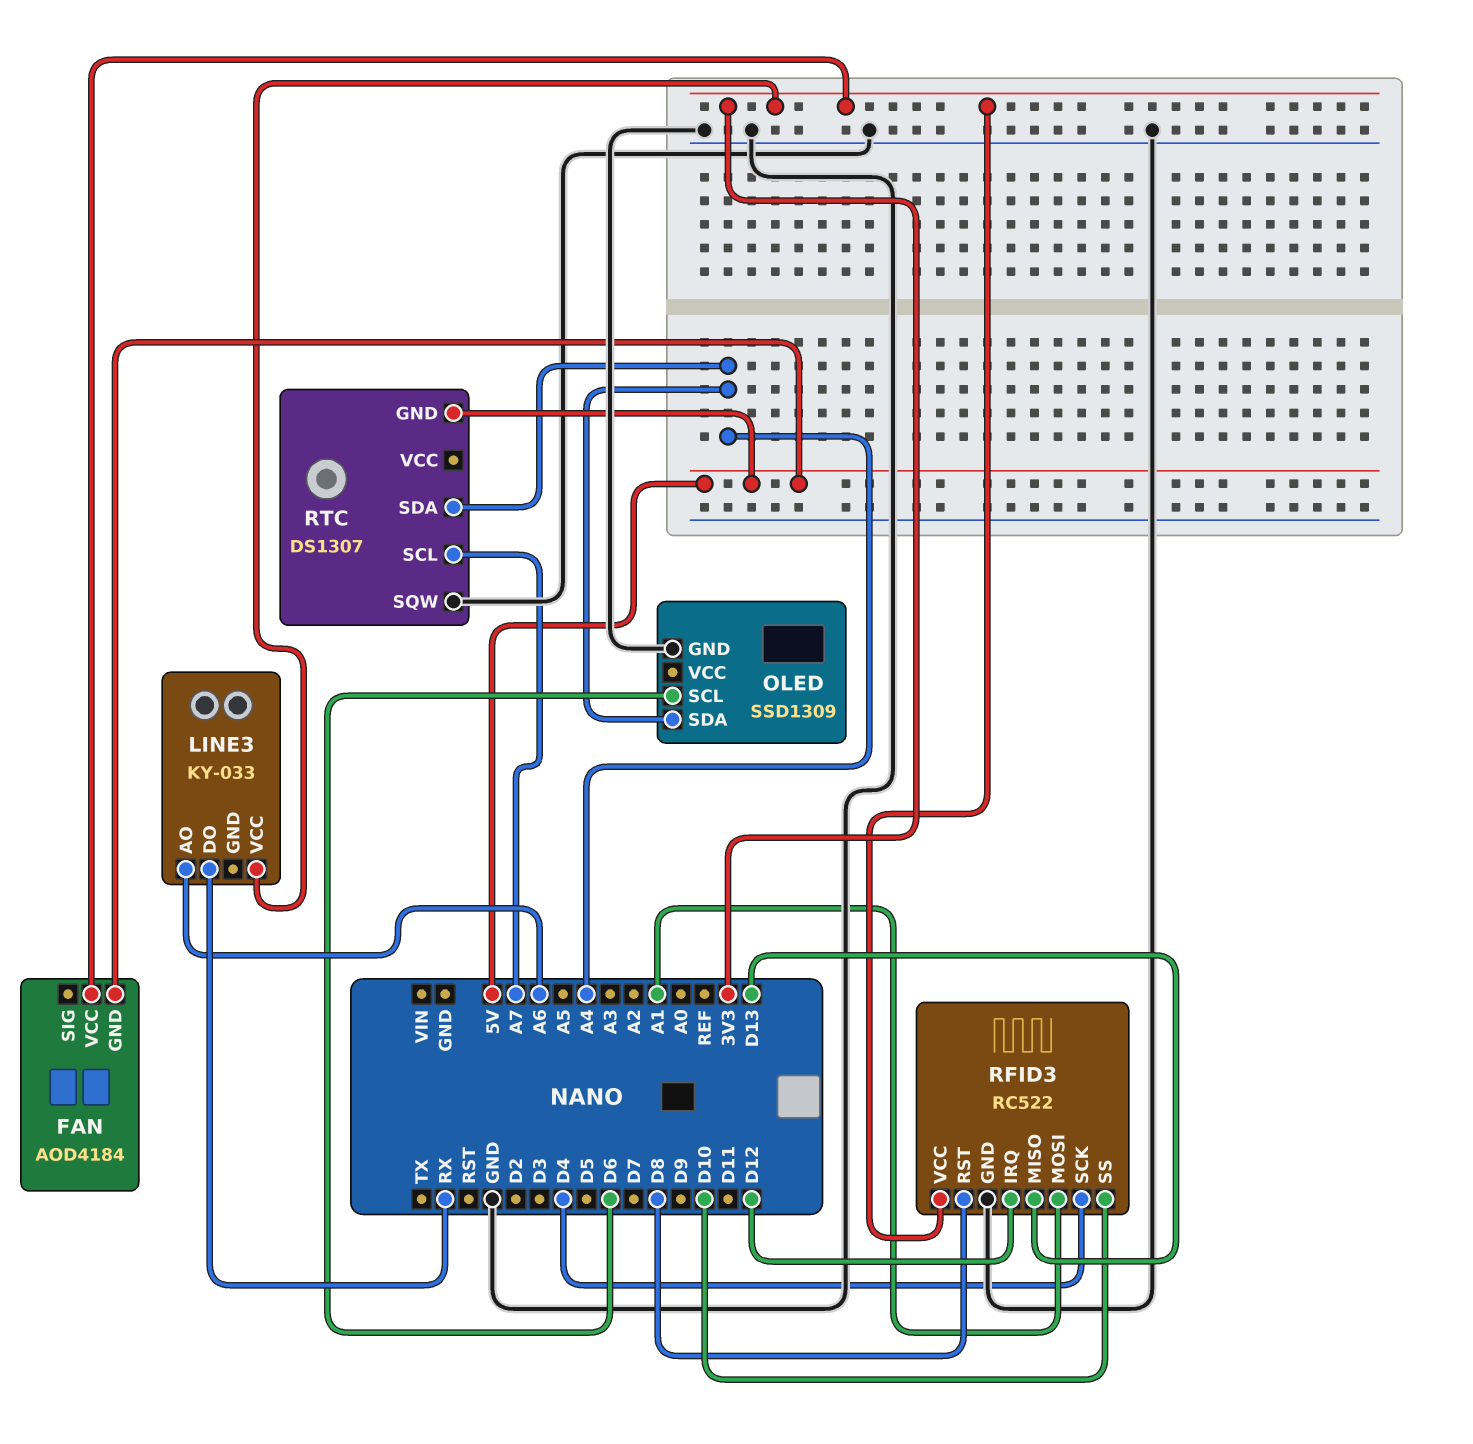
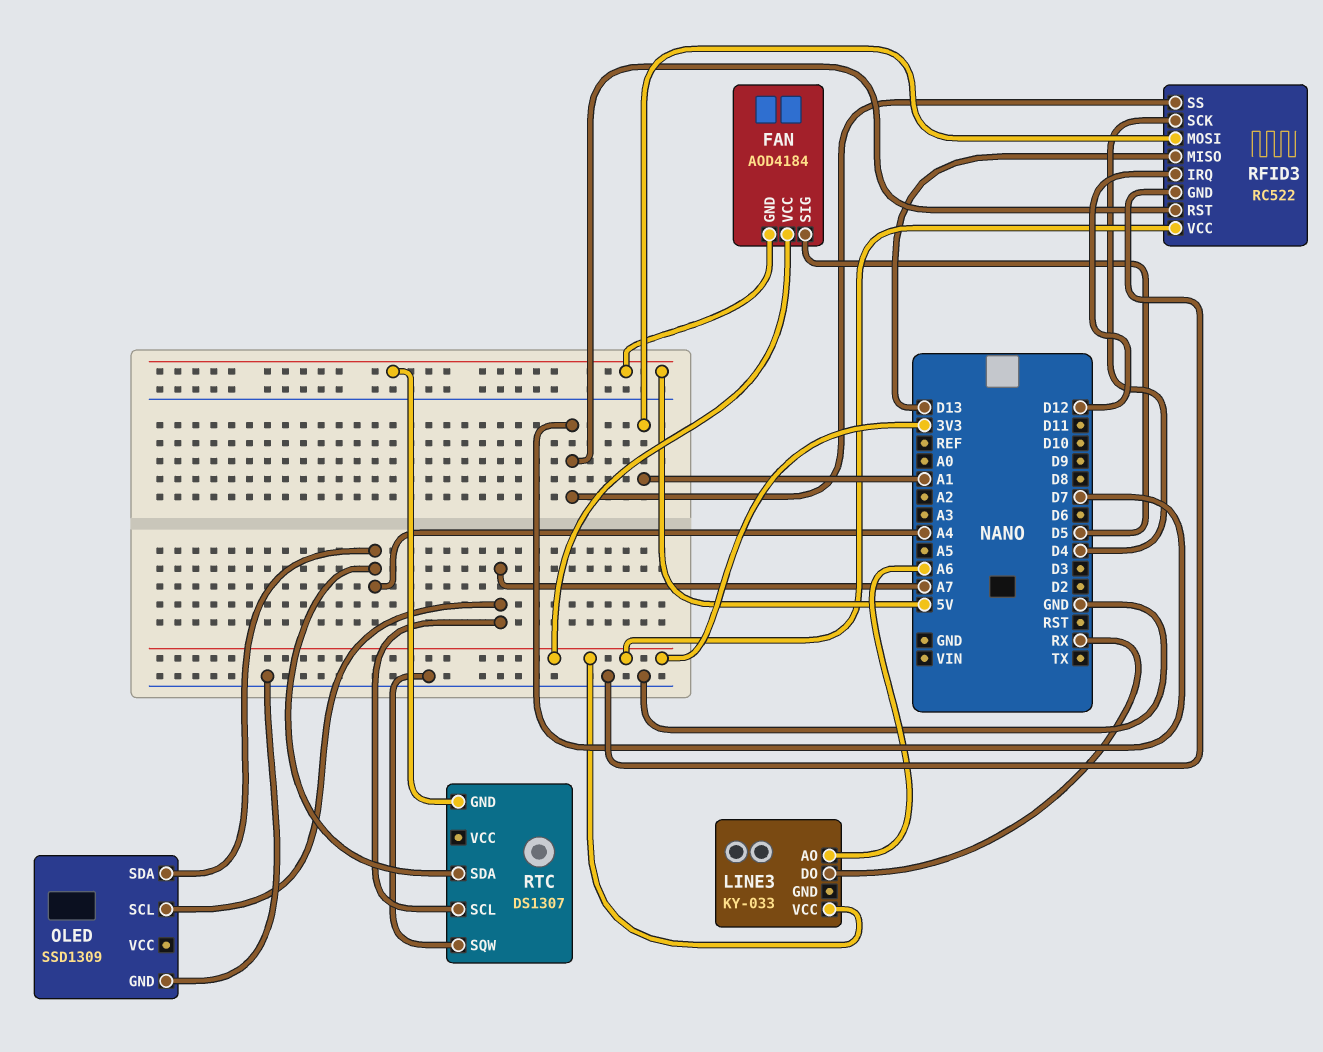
FAN pin SIG: none -> D5
OLED pin SCL: D6 -> A7
RFID3 pin RST: D8 -> D7
RFID3 pin SS: D10 -> D7

